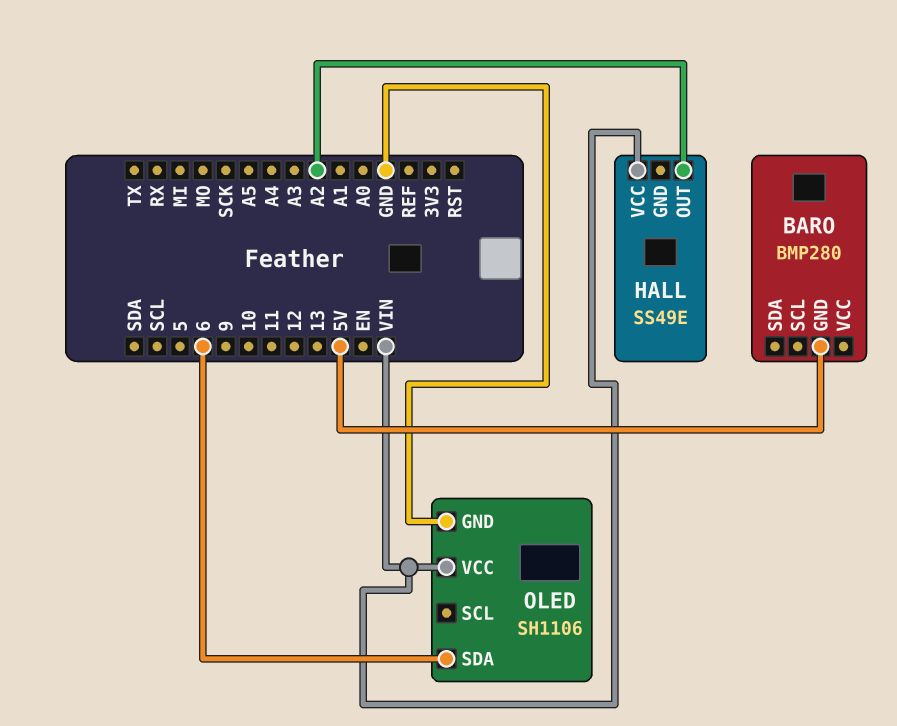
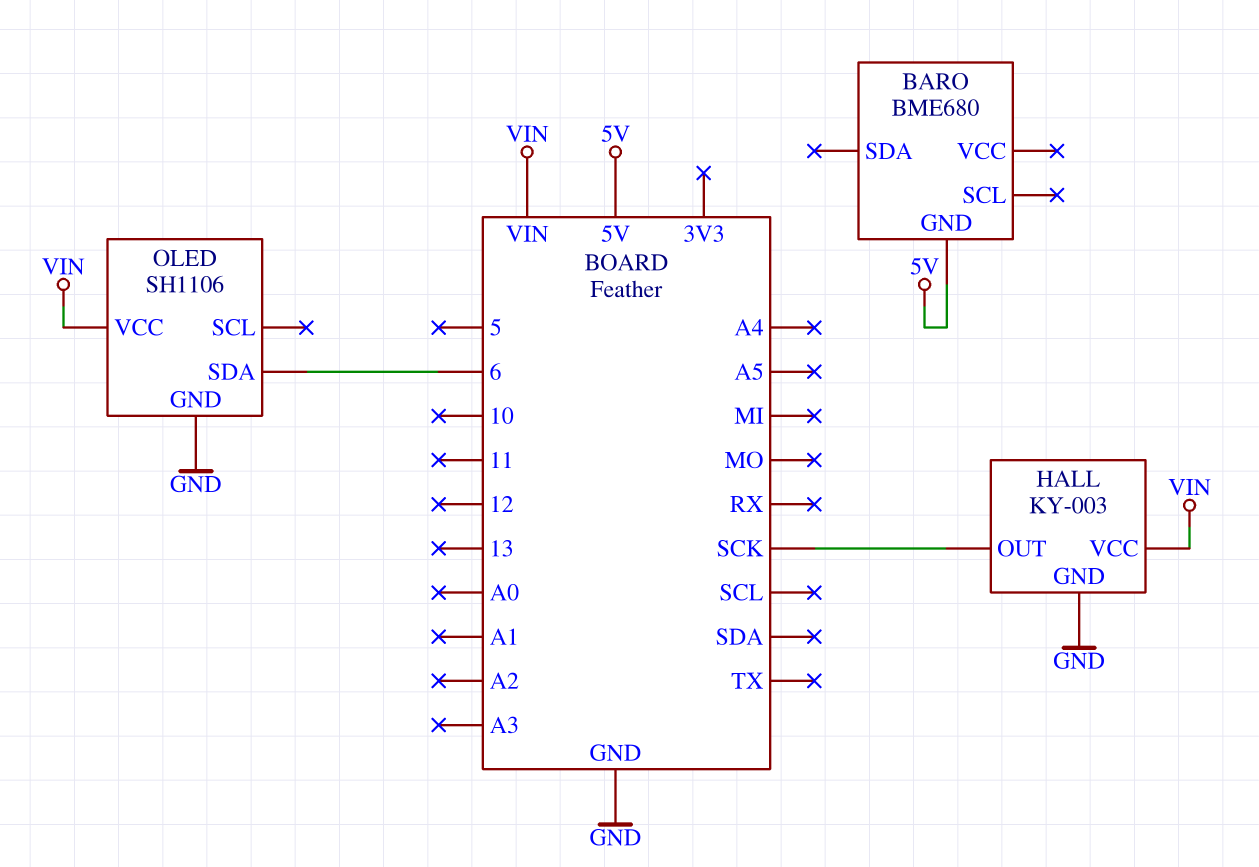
BARO: BMP280 -> BME680
HALL: SS49E -> KY-003
HALL pin GND: none -> GND
HALL pin OUT: A2 -> SCK

